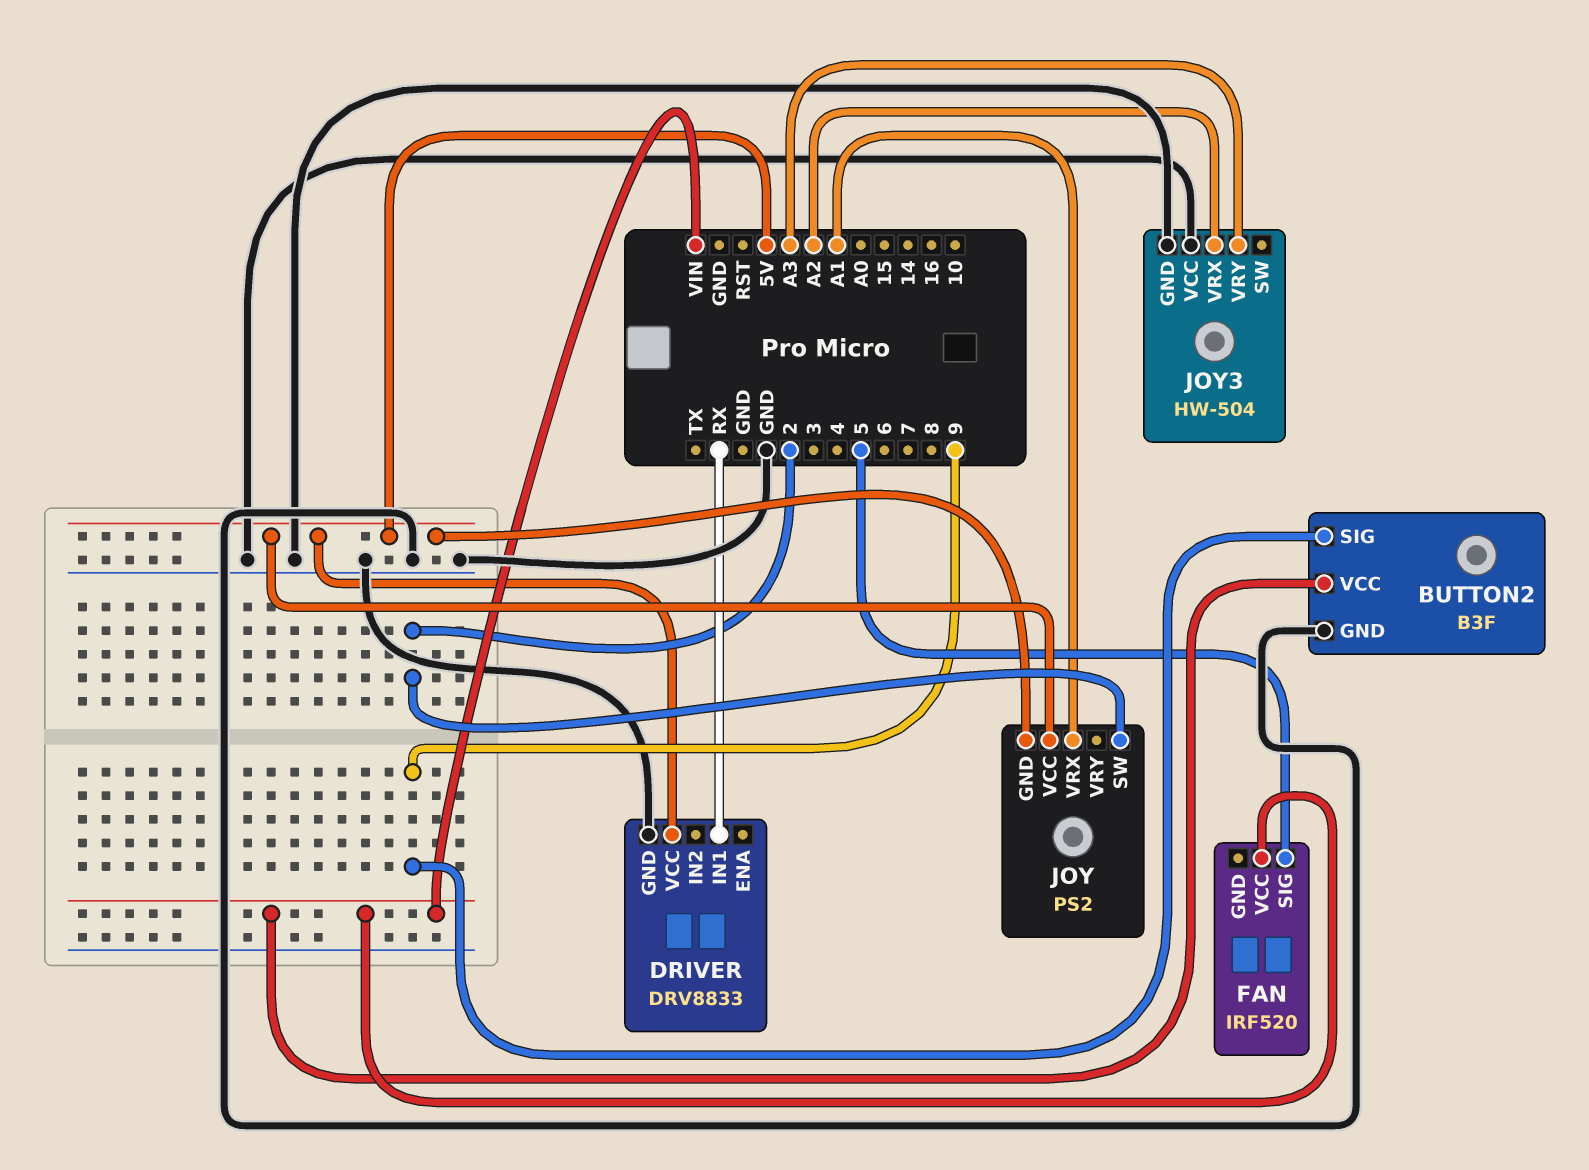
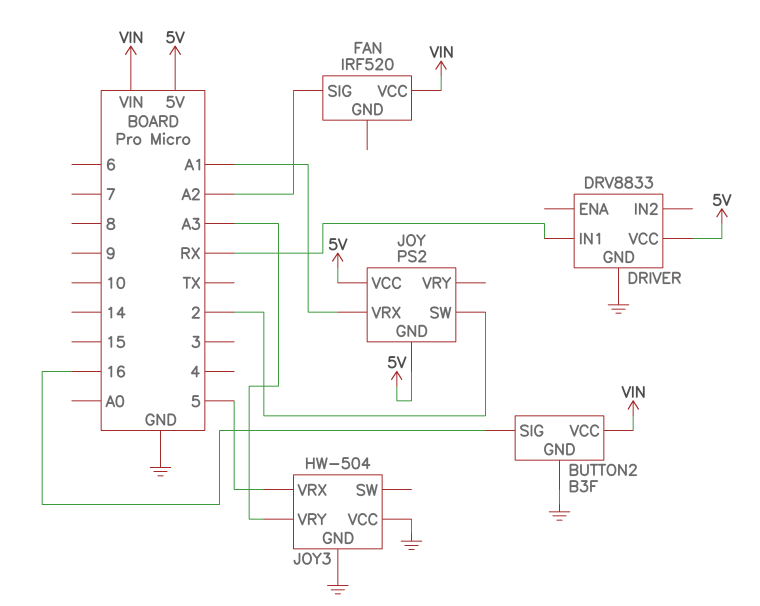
BUTTON2 pin SIG: 9 -> 16
FAN pin SIG: 5 -> A2
JOY3 pin VRX: A2 -> 5

